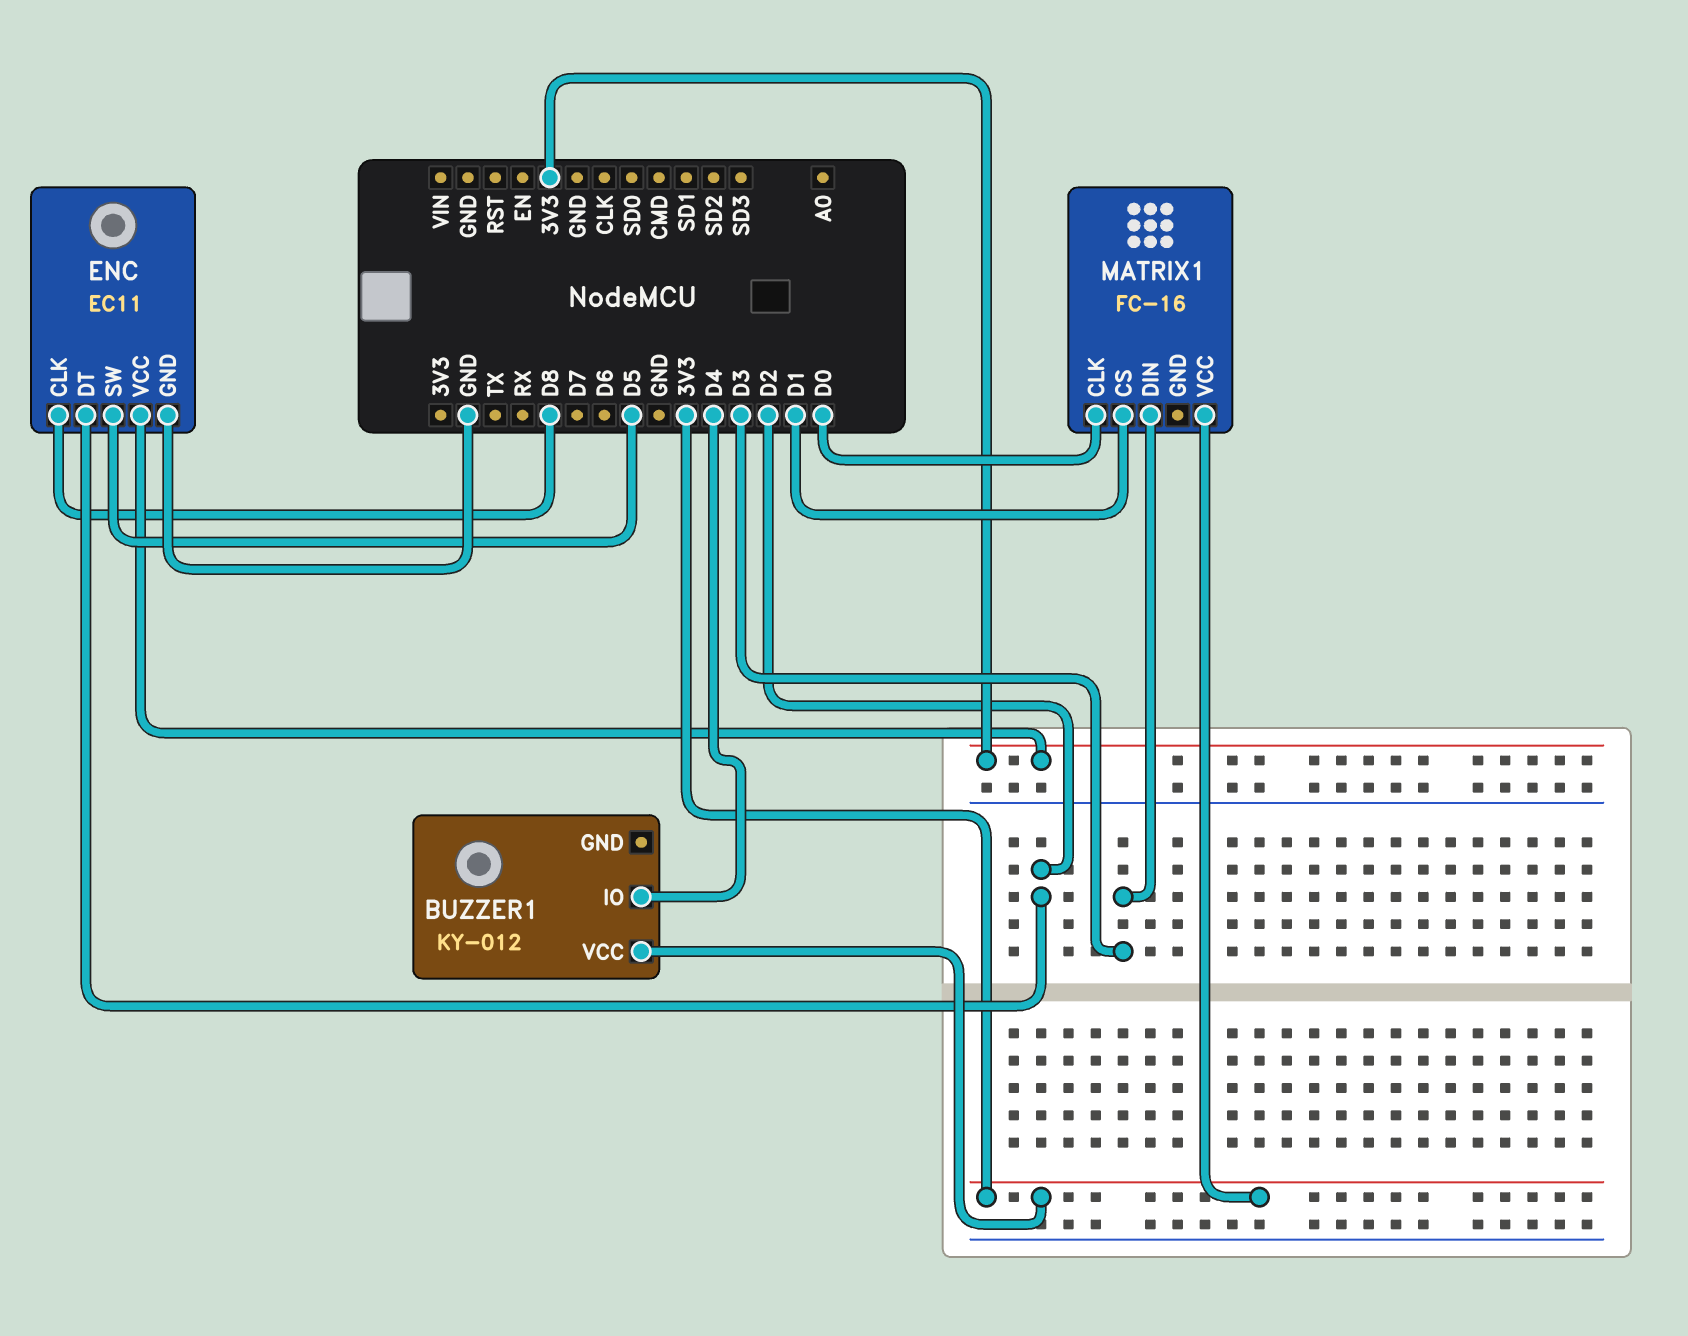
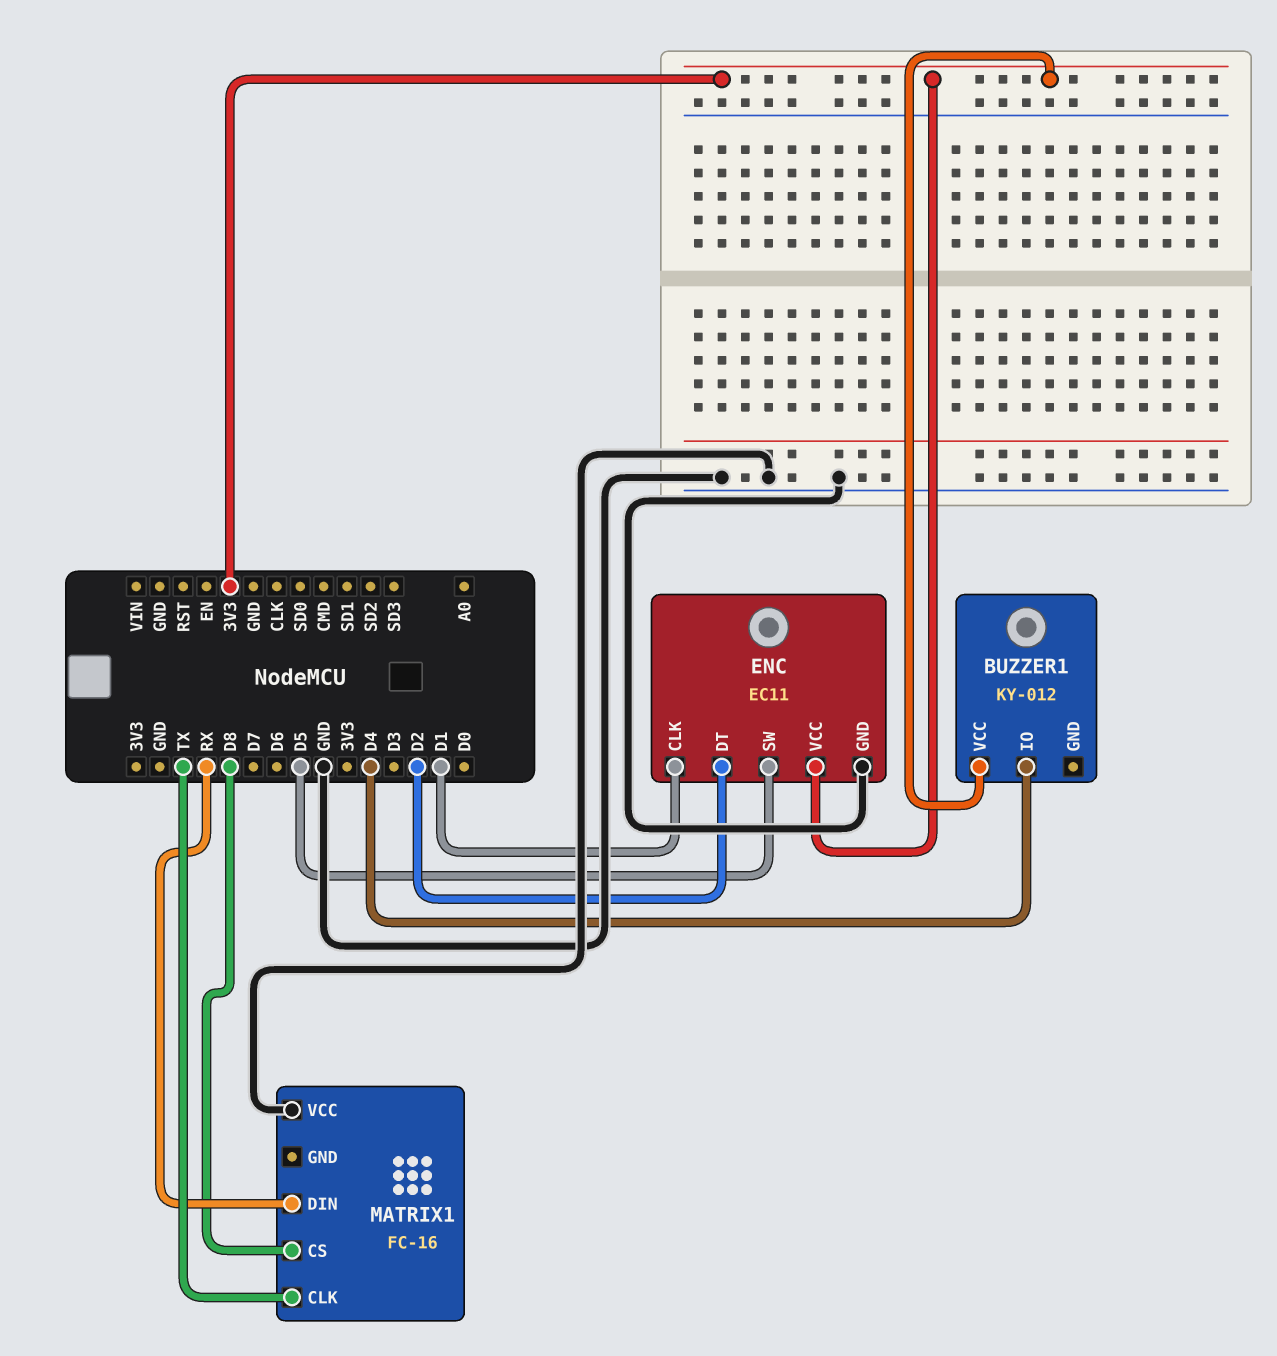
ENC pin CLK: D8 -> D1
MATRIX1 pin CLK: D0 -> TX
MATRIX1 pin CS: D1 -> D8
MATRIX1 pin DIN: D3 -> RX
MATRIX1 pin VCC: 3V3 -> GND

